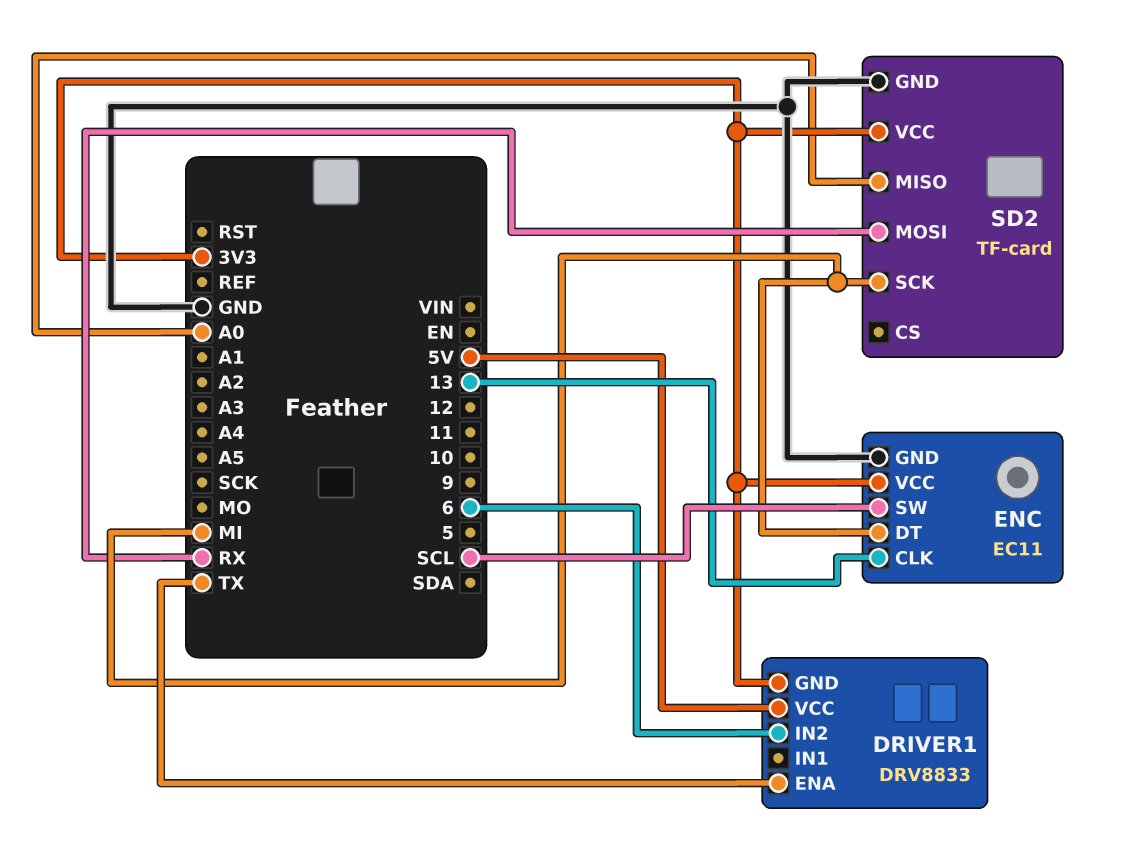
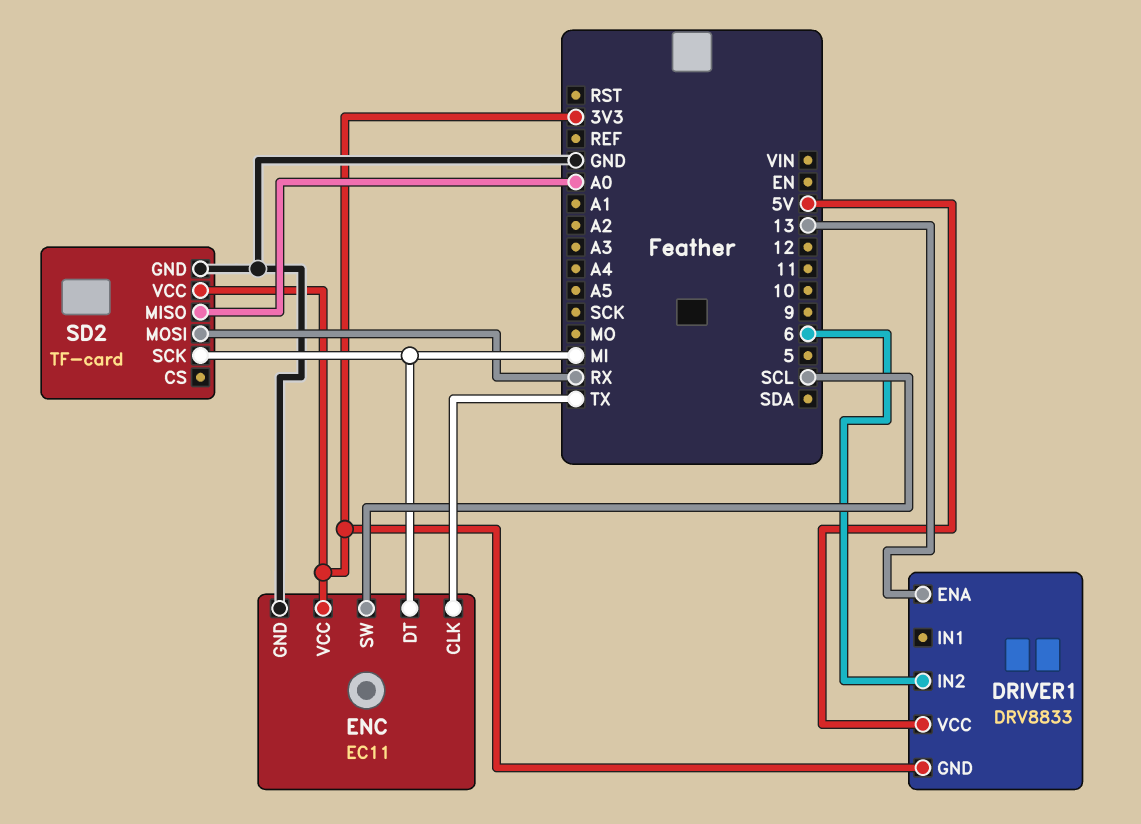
DRIVER1 pin ENA: TX -> 13
ENC pin CLK: 13 -> TX

